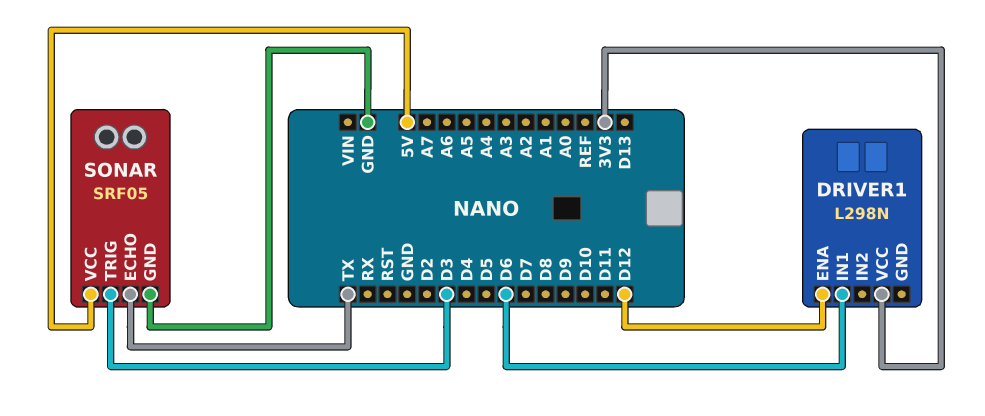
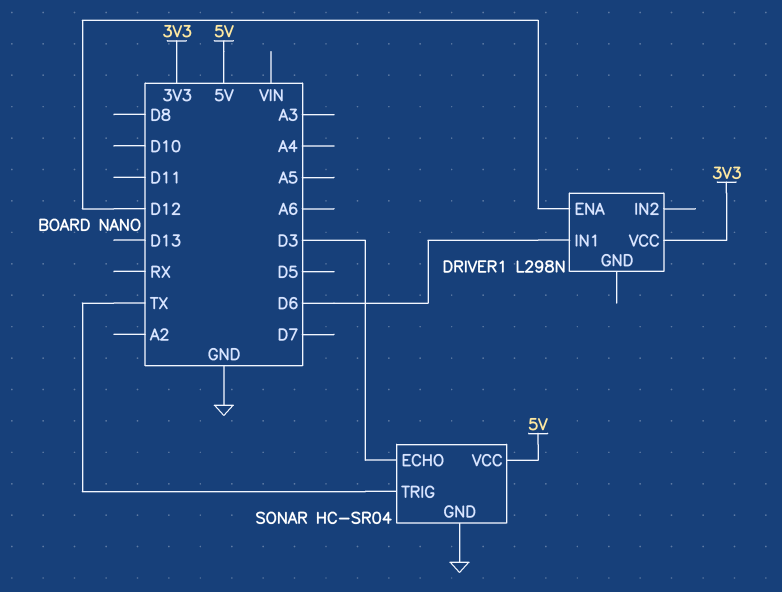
SONAR: SRF05 -> HC-SR04
SONAR pin ECHO: TX -> D3
SONAR pin TRIG: D3 -> TX

